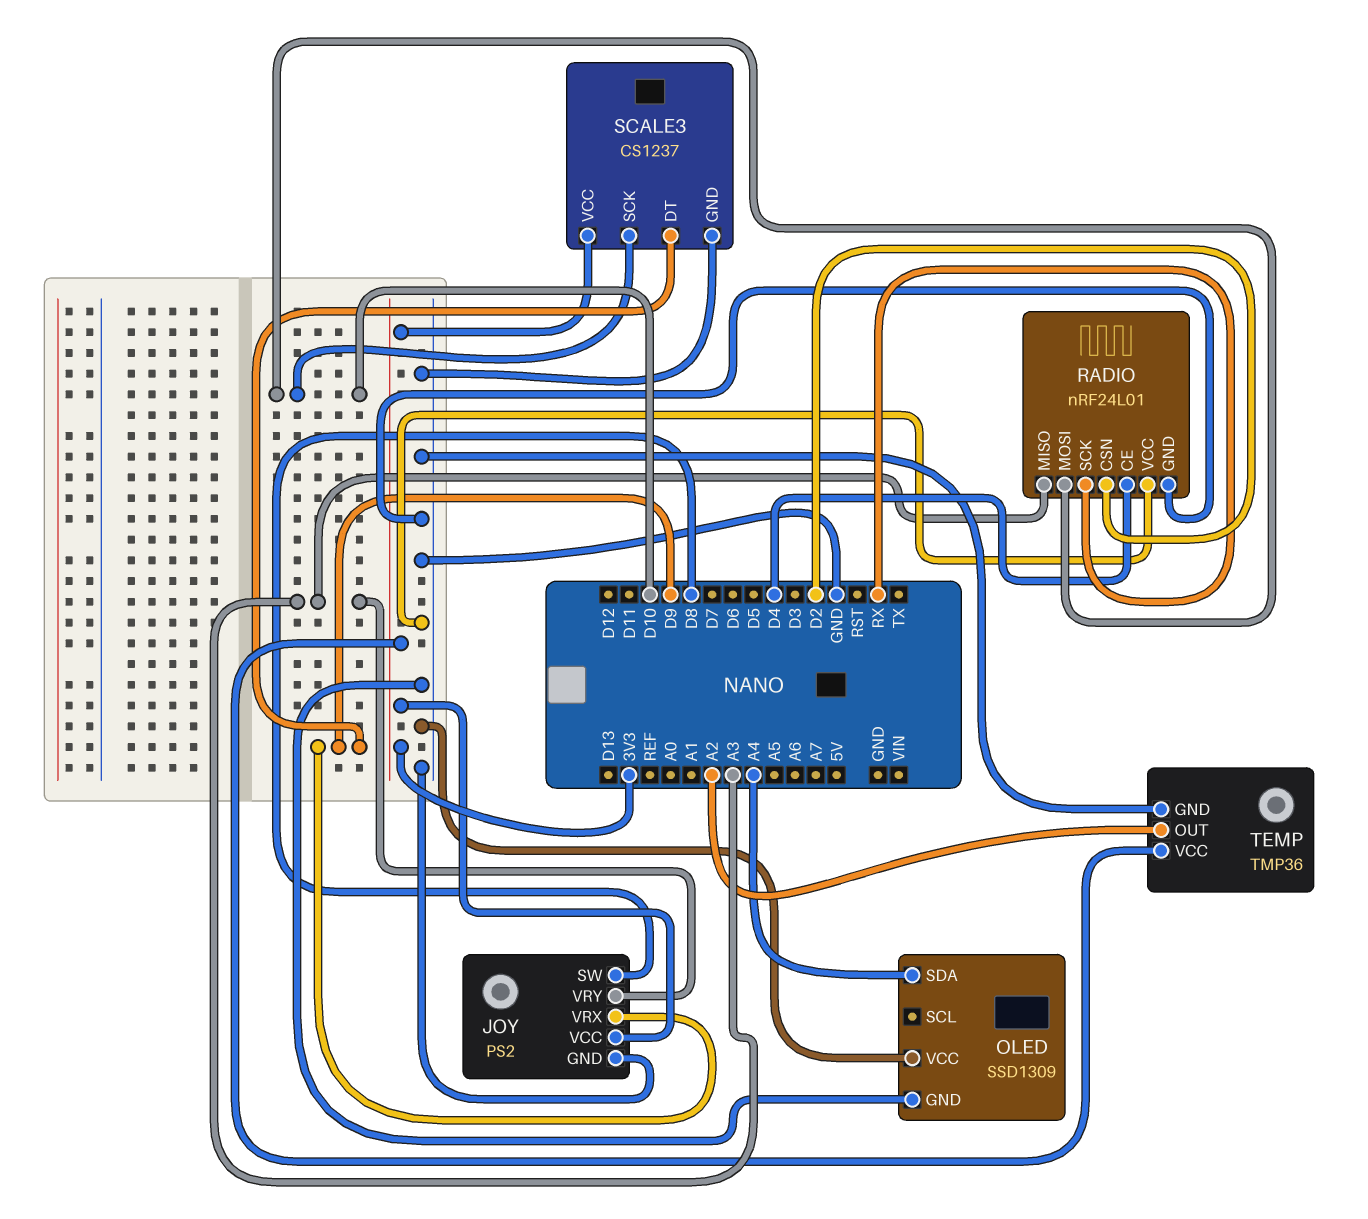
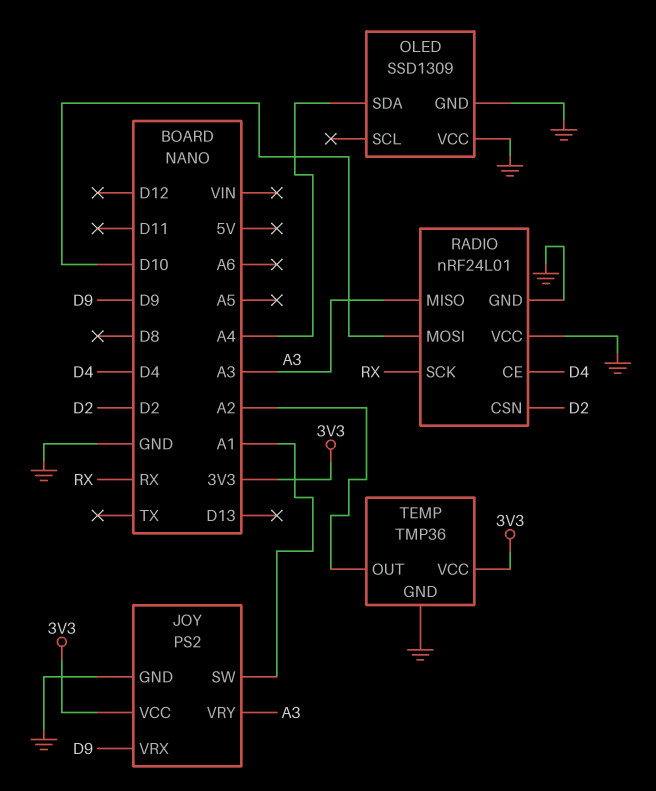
JOY pin SW: D8 -> A1
SCALE3: CS1237 -> none
SCALE3 pin DT: D9 -> none
SCALE3 pin GND: GND -> none
SCALE3 pin SCK: D10 -> none
SCALE3 pin VCC: 3V3 -> none

